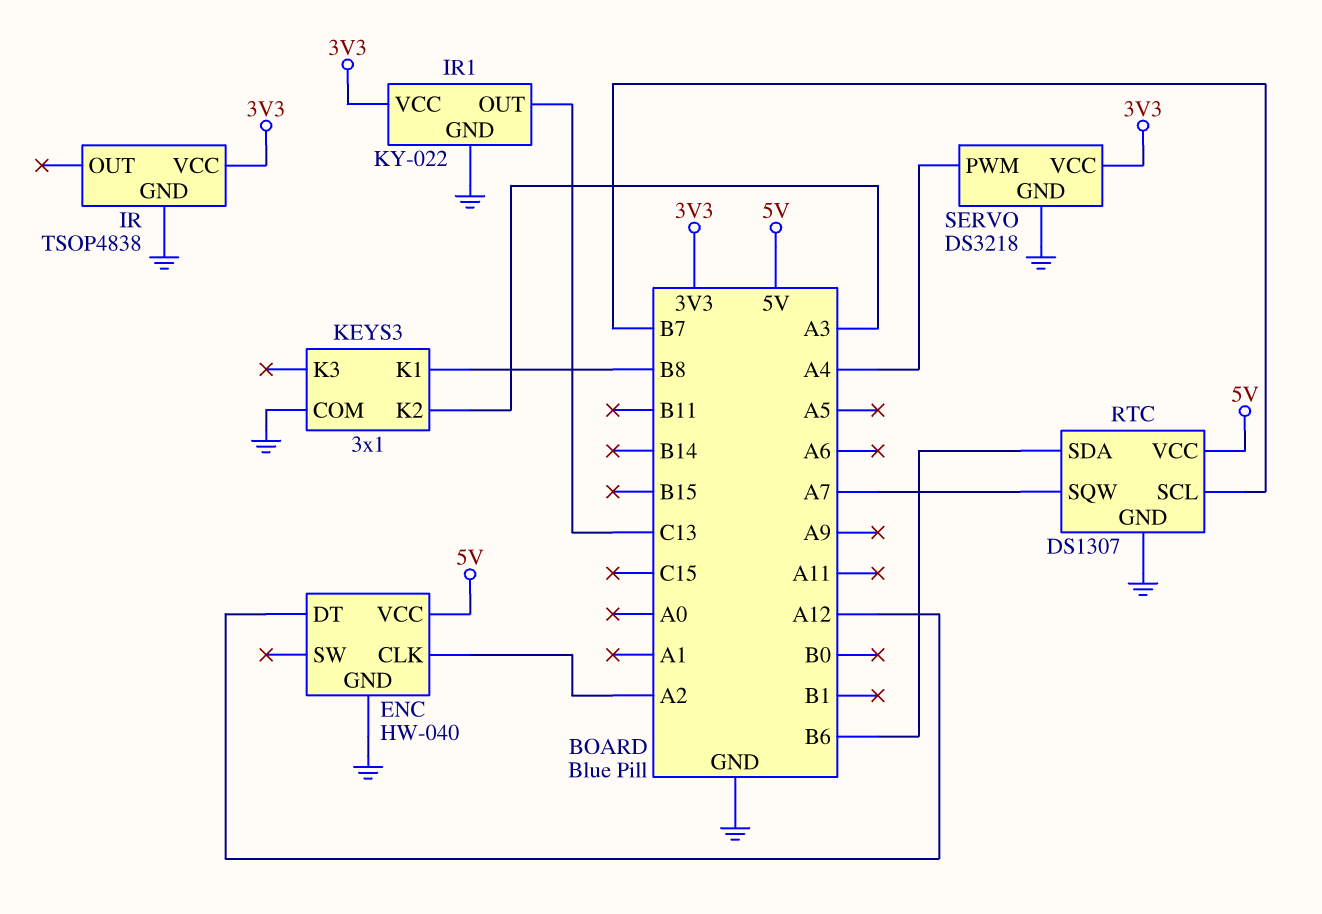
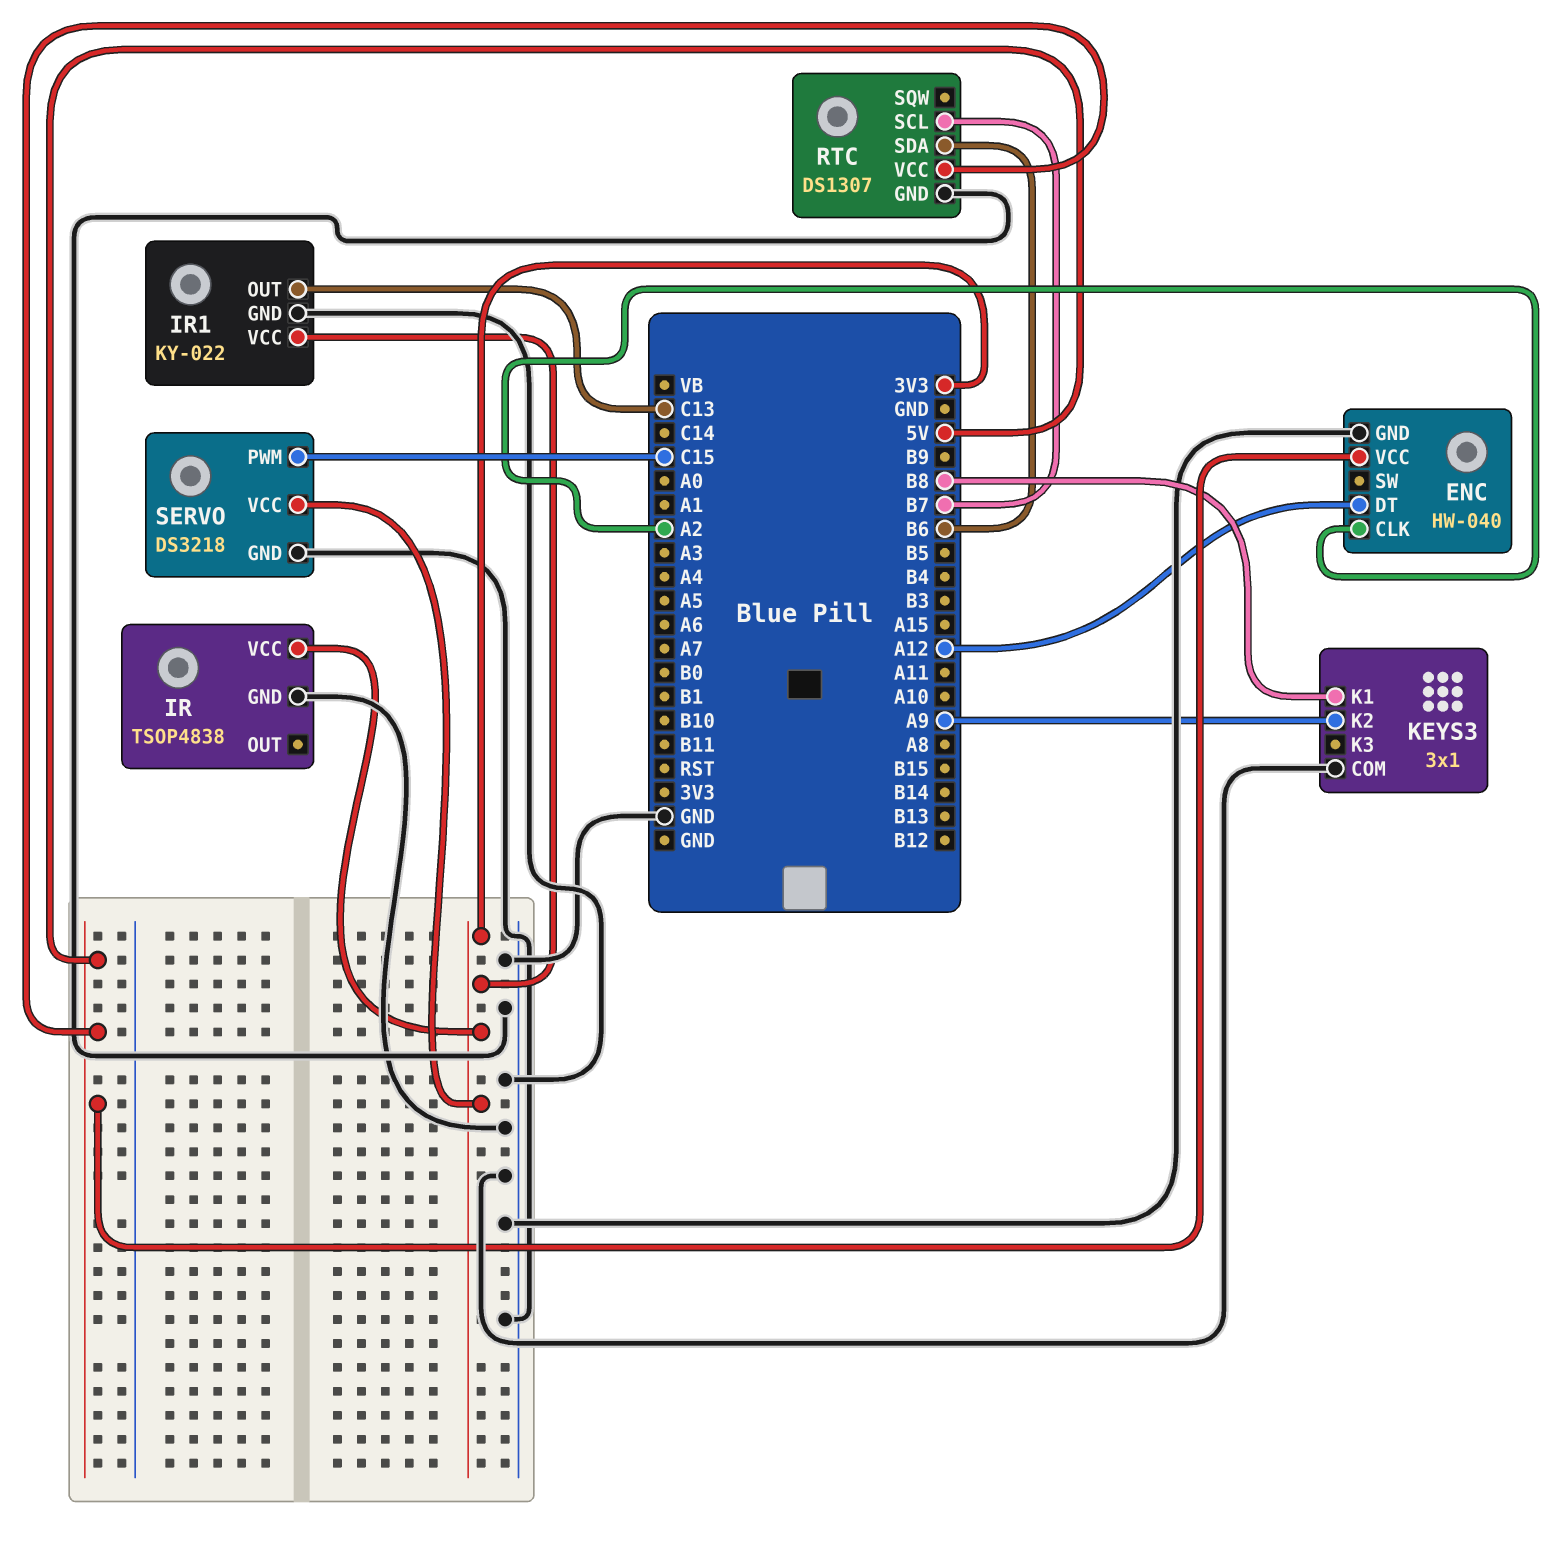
KEYS3 pin K2: A3 -> A9
RTC pin SQW: A7 -> none
SERVO pin PWM: A4 -> C15

